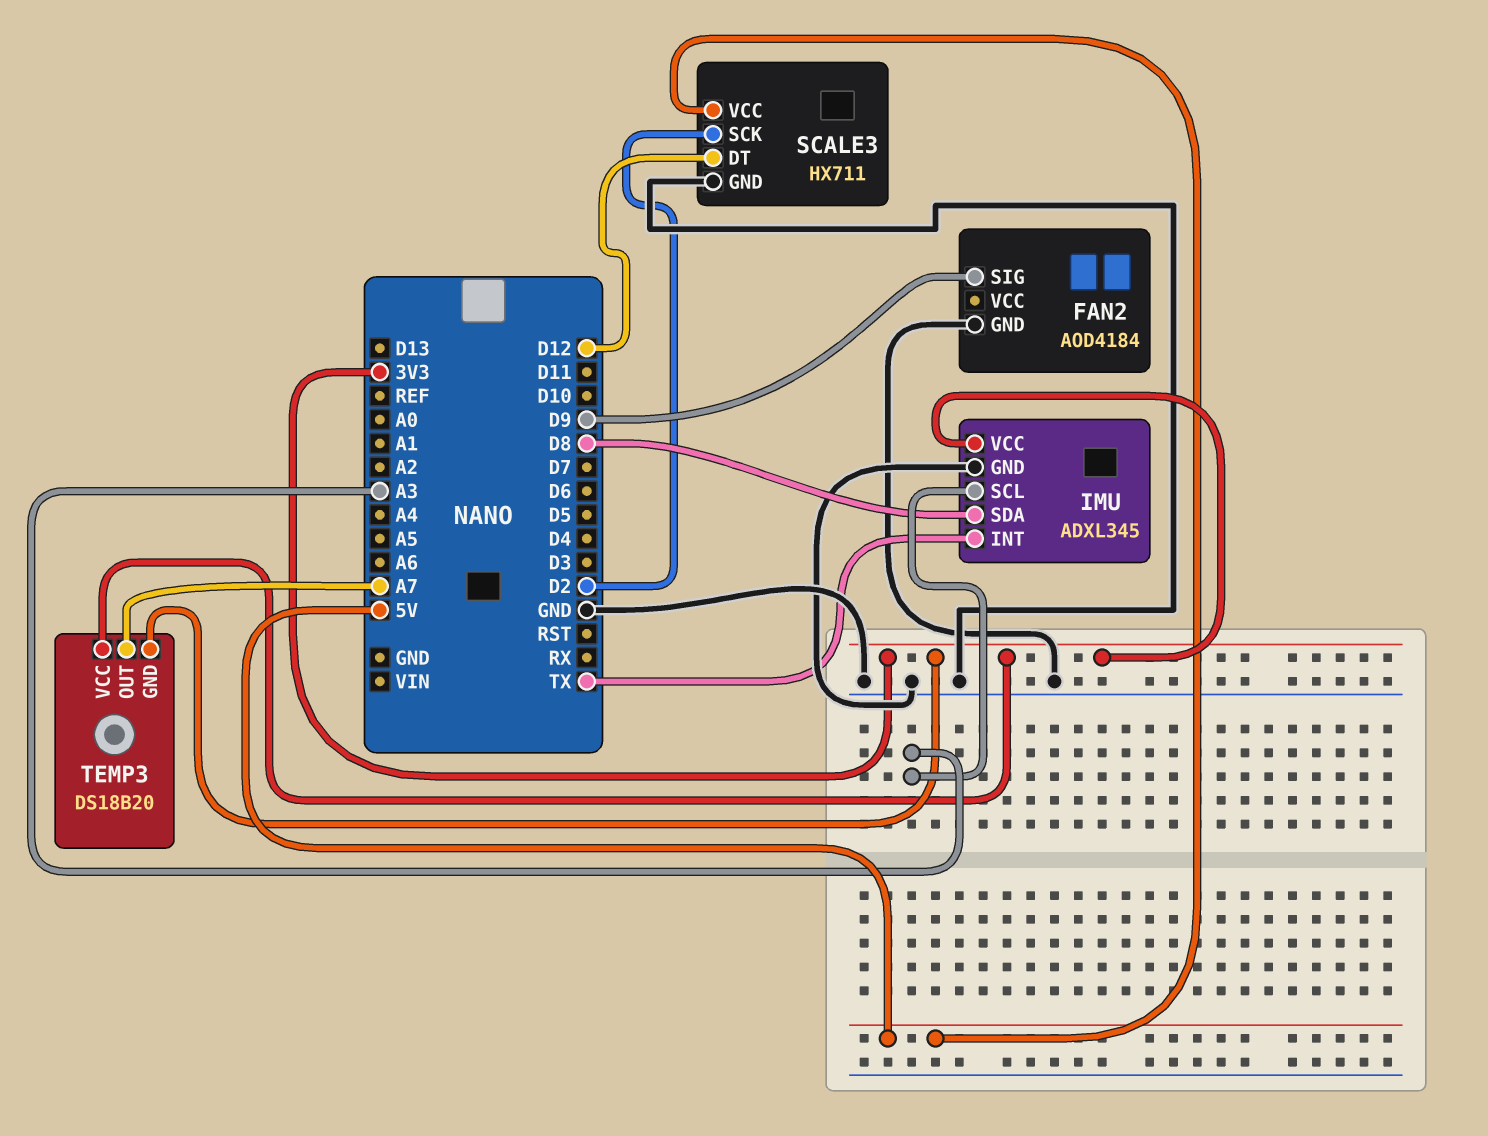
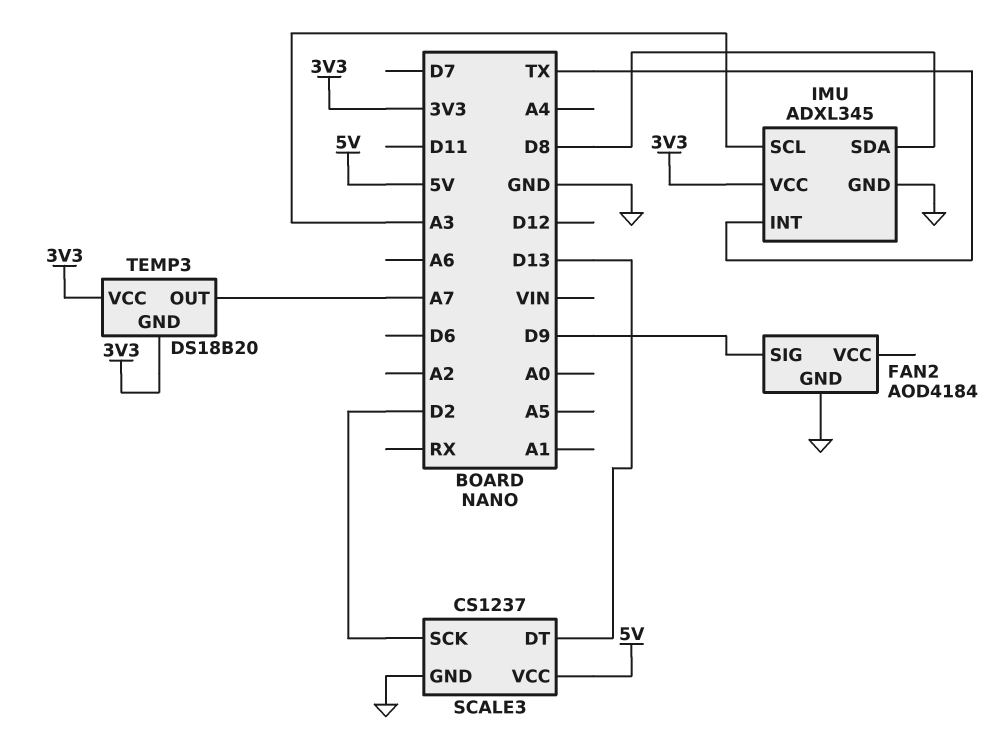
SCALE3: HX711 -> CS1237
SCALE3 pin DT: D12 -> D13

